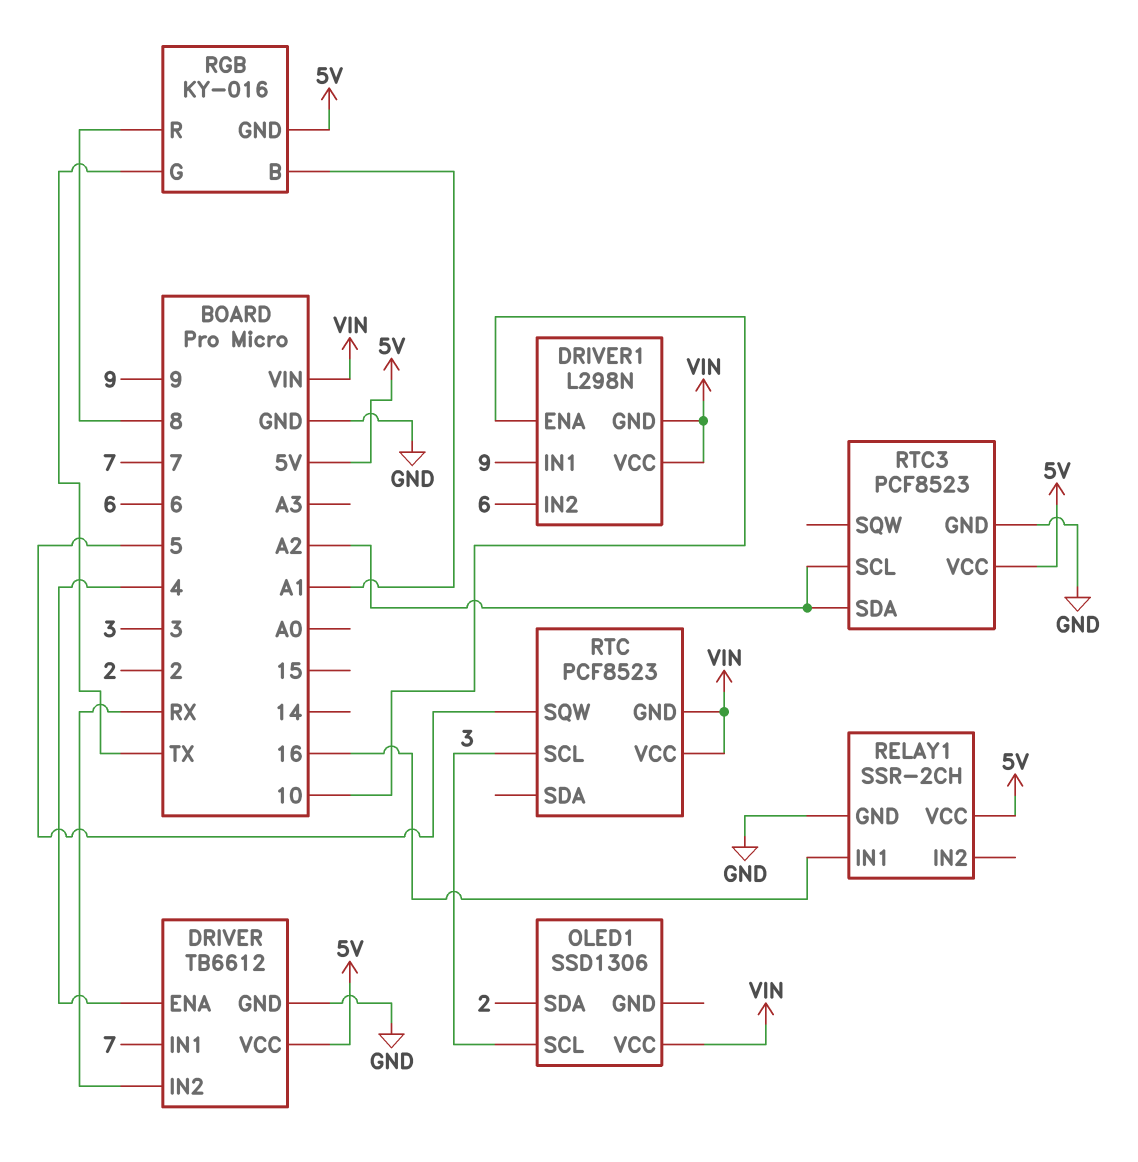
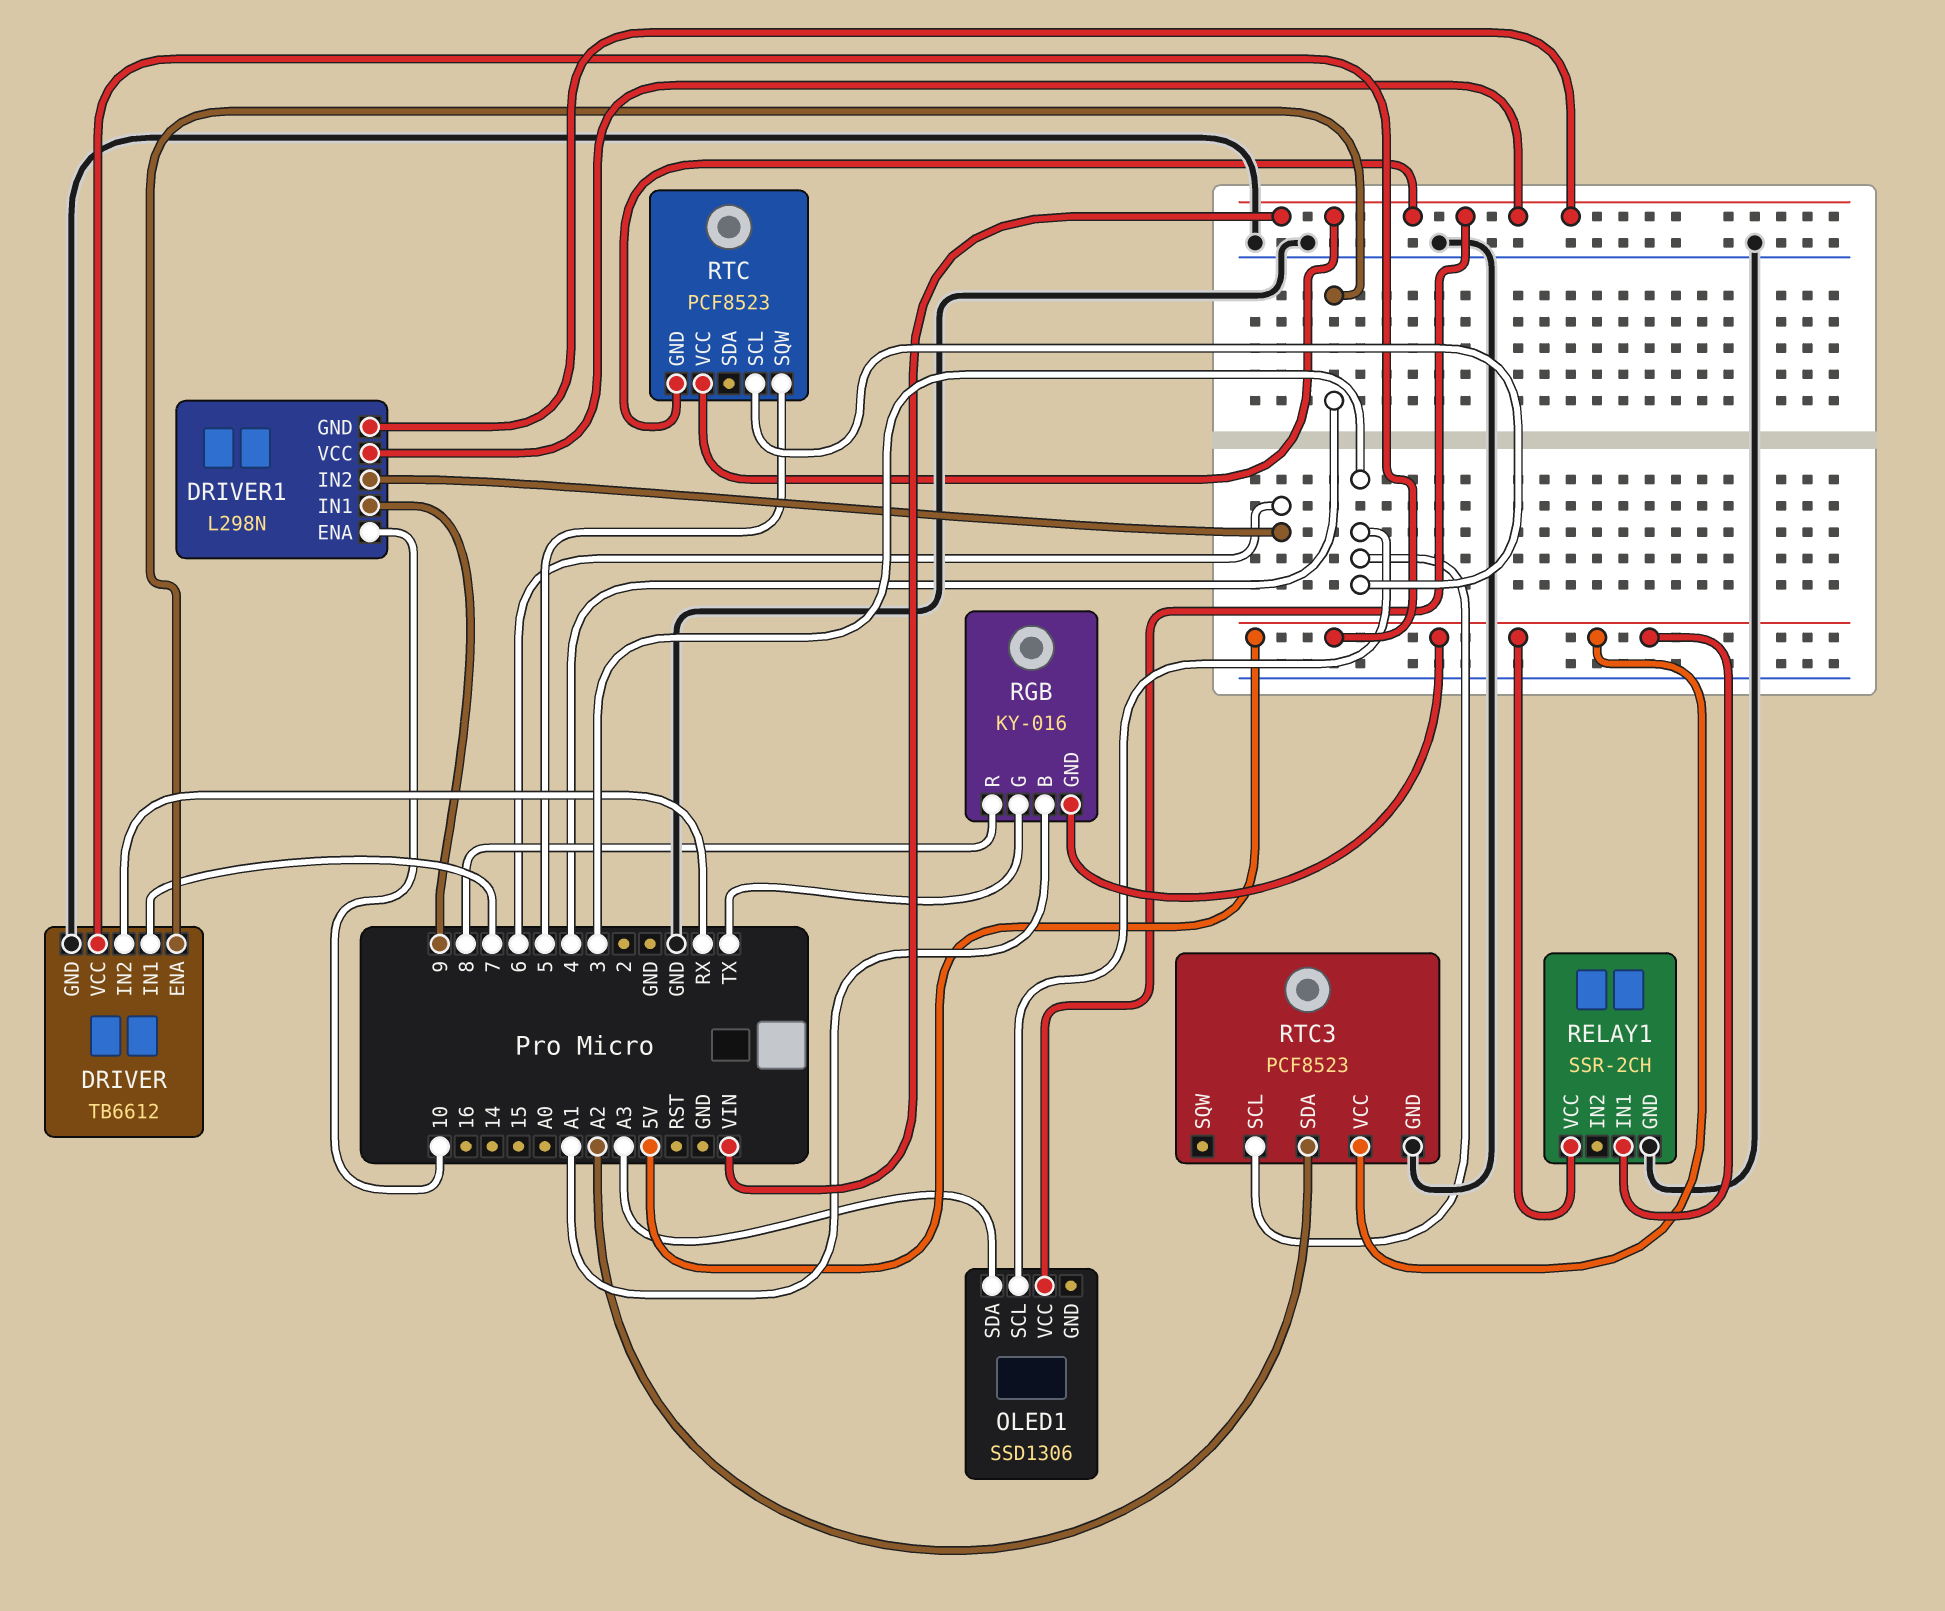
OLED1 pin SDA: 2 -> A3
RELAY1 pin IN1: 16 -> 5V
RTC3 pin SCL: A2 -> 3

